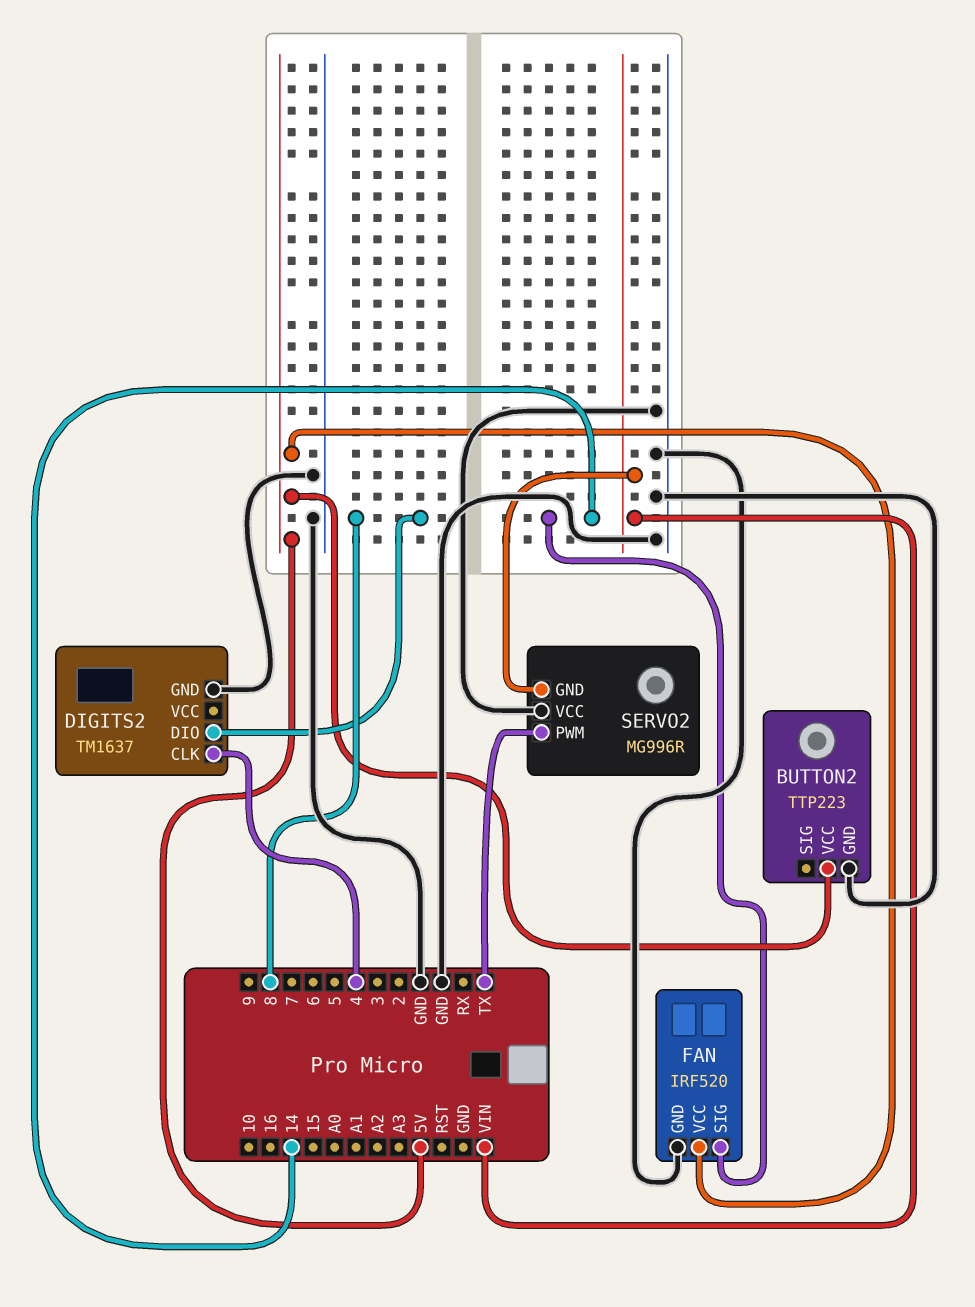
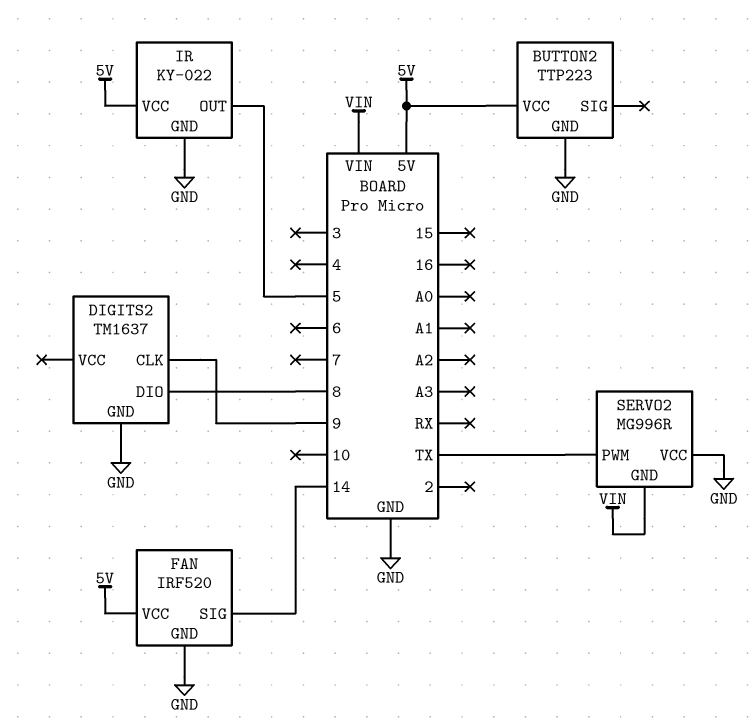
DIGITS2 pin CLK: 4 -> 9
IR: none -> KY-022
IR pin GND: none -> GND
IR pin OUT: none -> 5
IR pin VCC: none -> 5V

